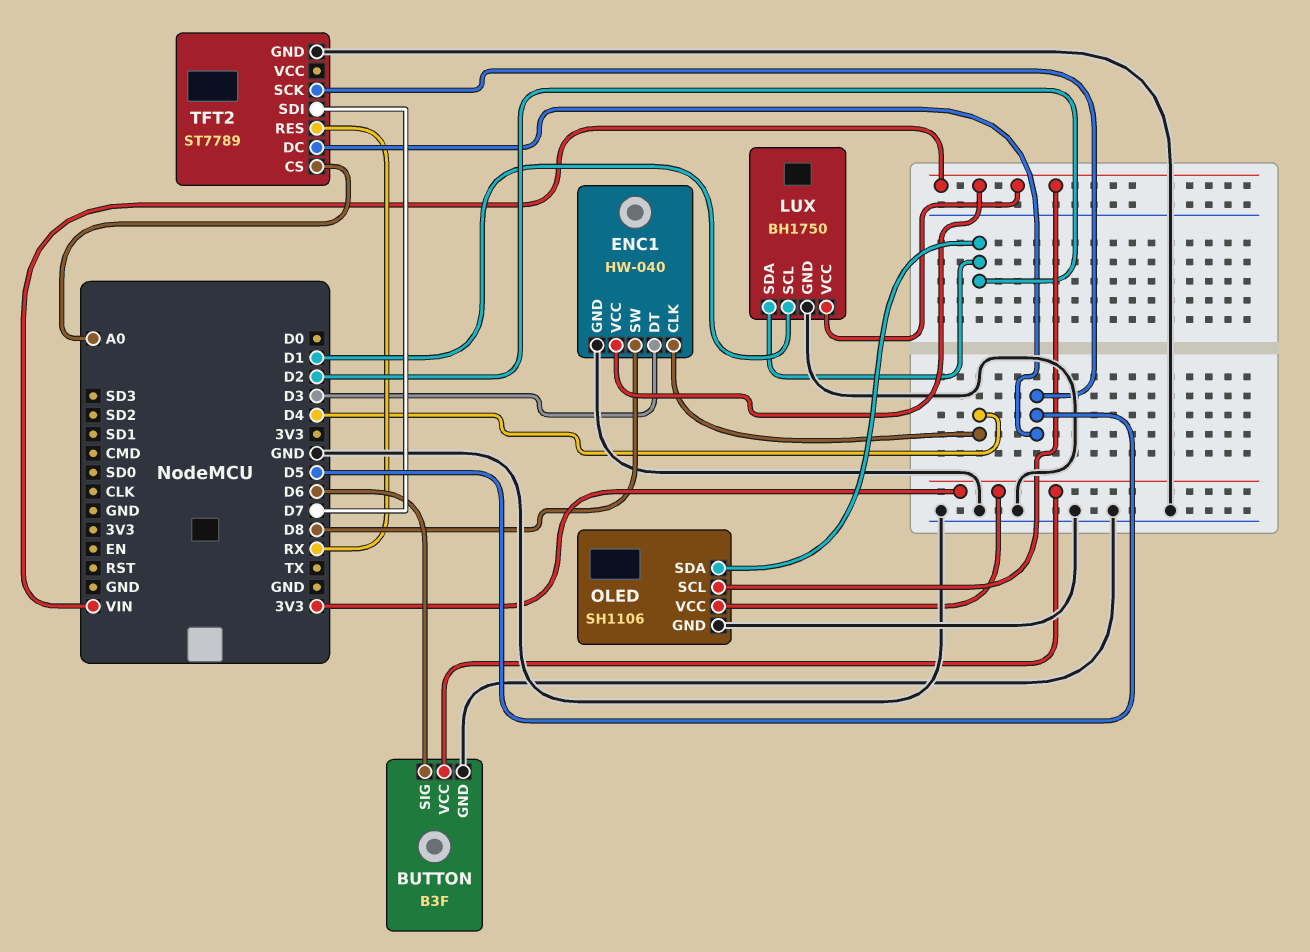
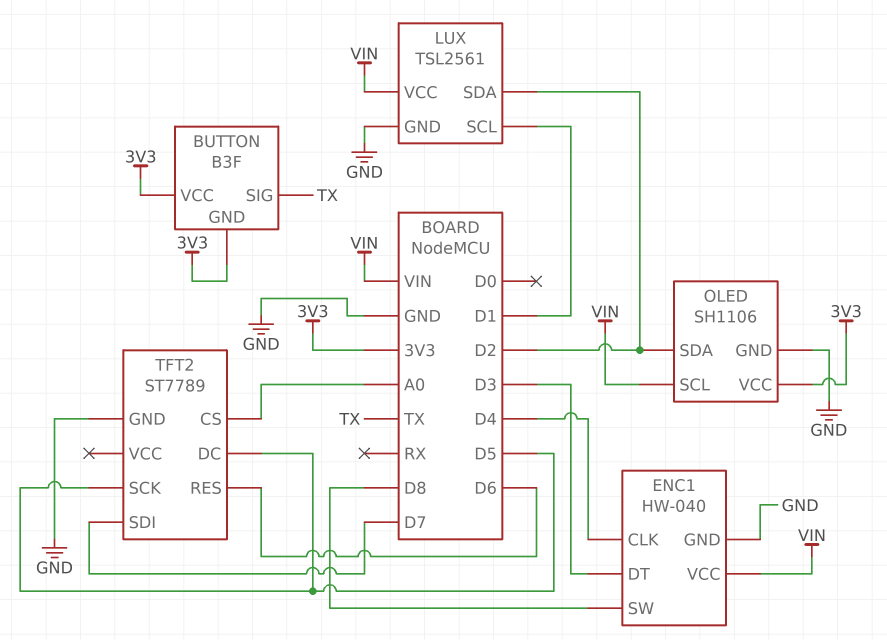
BUTTON pin GND: GND -> 3V3
BUTTON pin SIG: D6 -> TX
LUX: BH1750 -> TSL2561
TFT2 pin RES: RX -> D6

